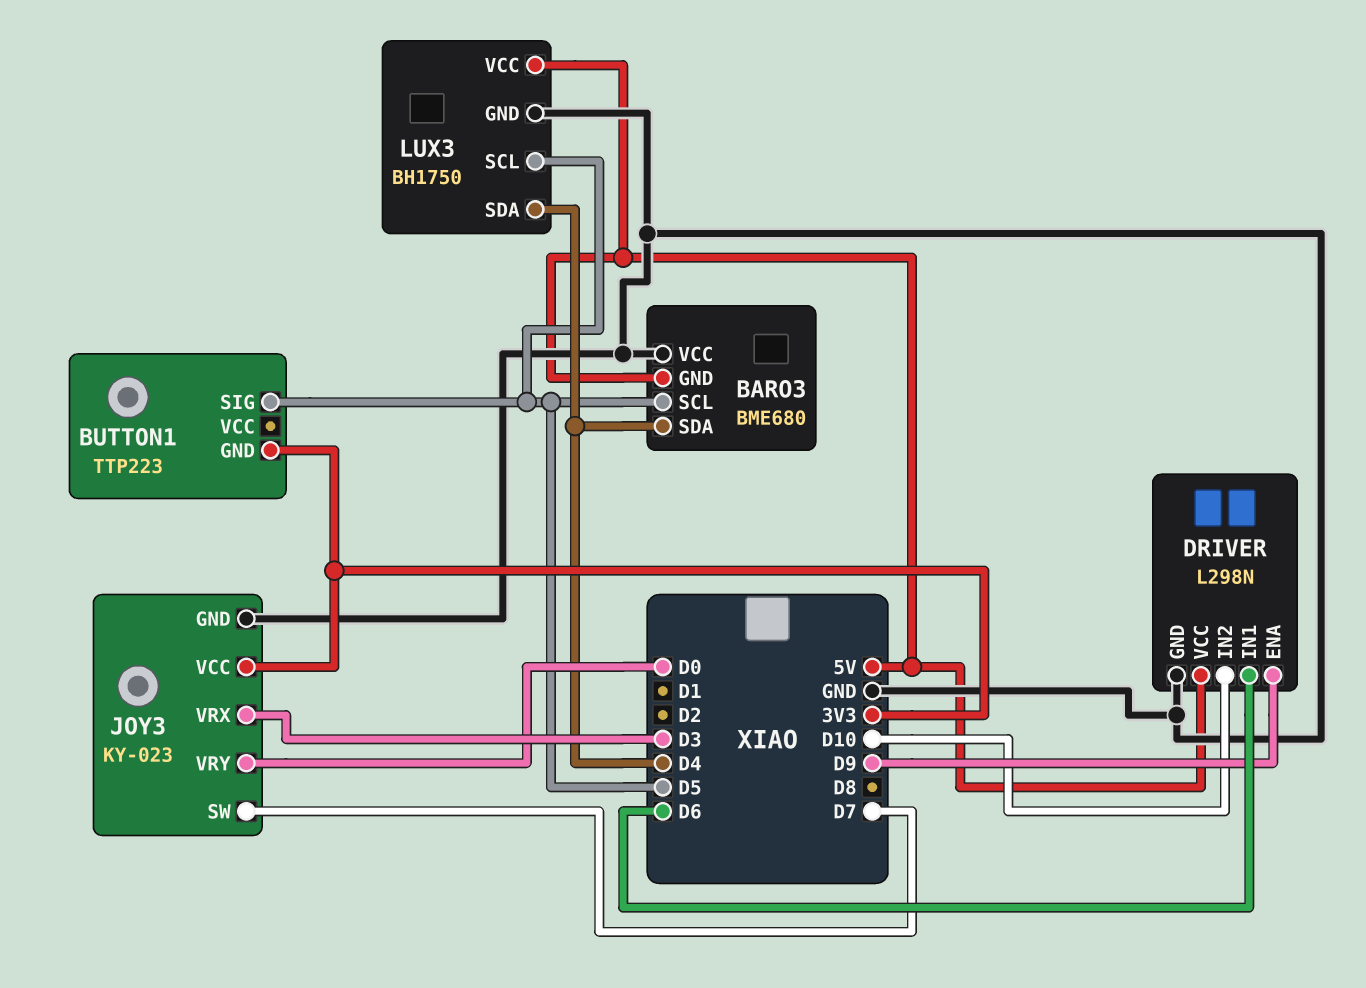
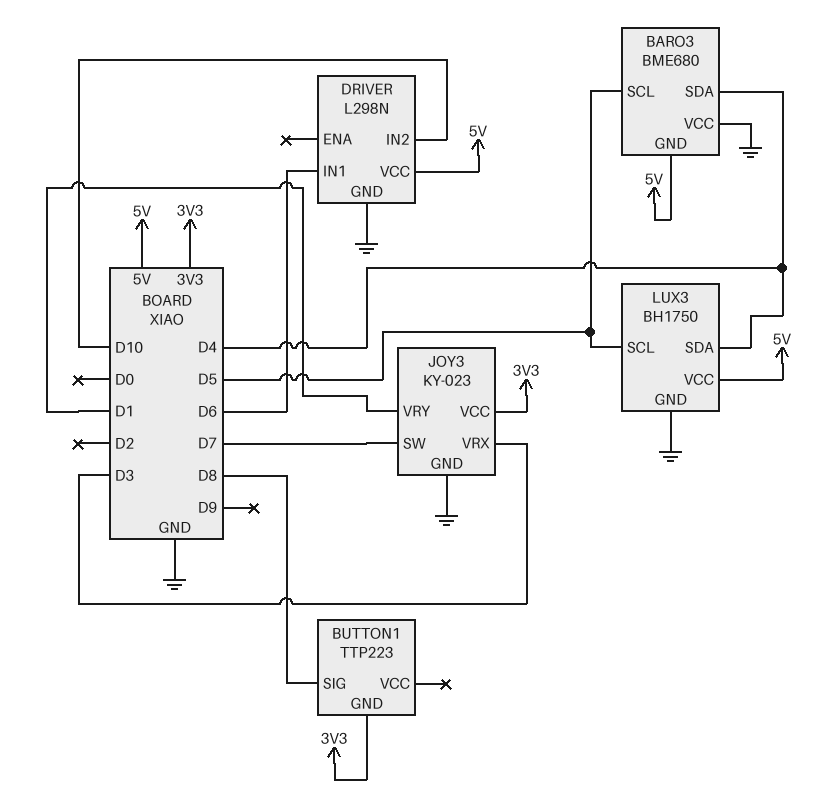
BUTTON1 pin SIG: D5 -> D8
DRIVER pin ENA: D9 -> none
JOY3 pin VRY: D0 -> D1

